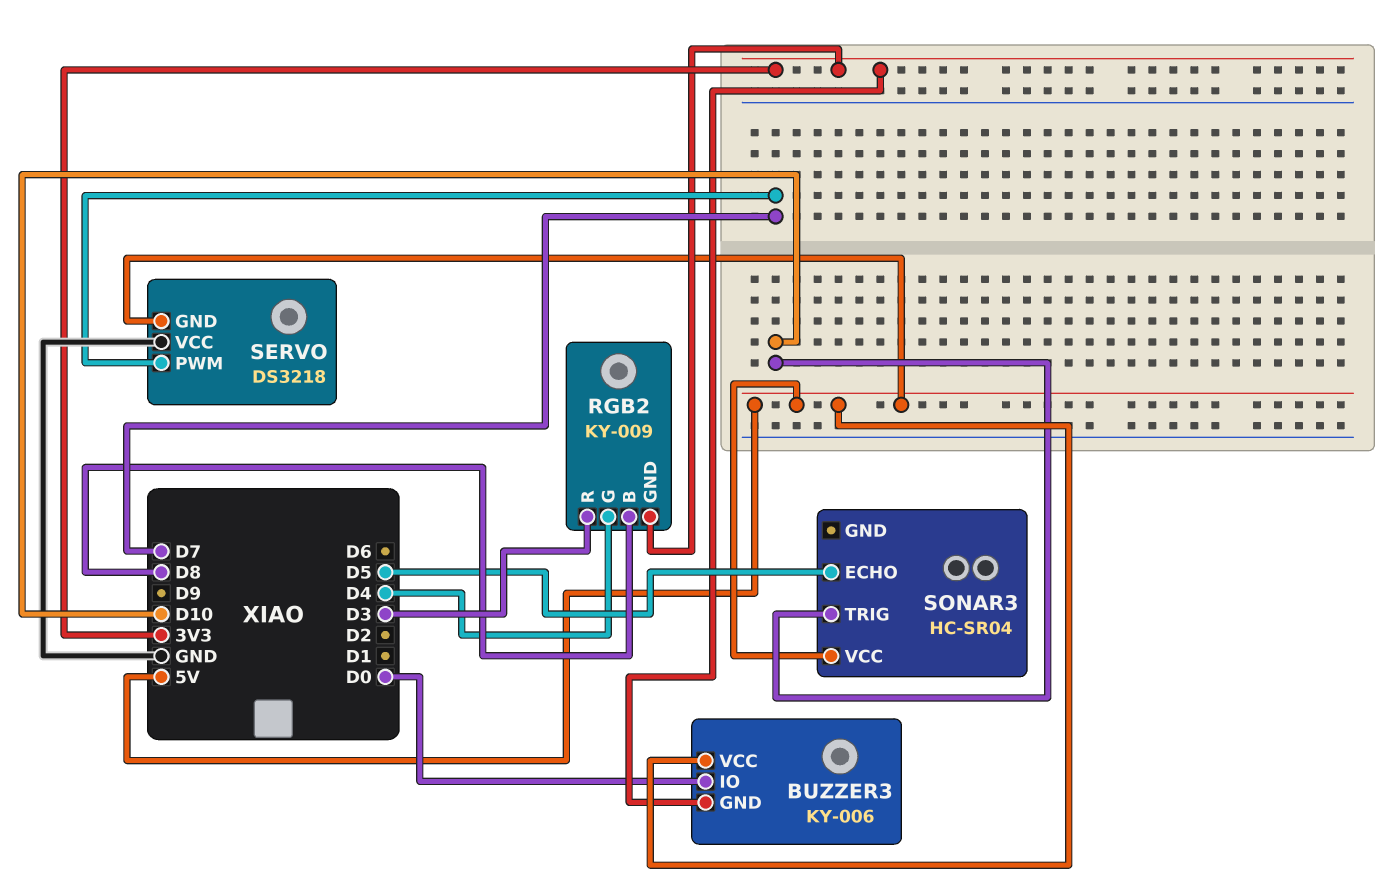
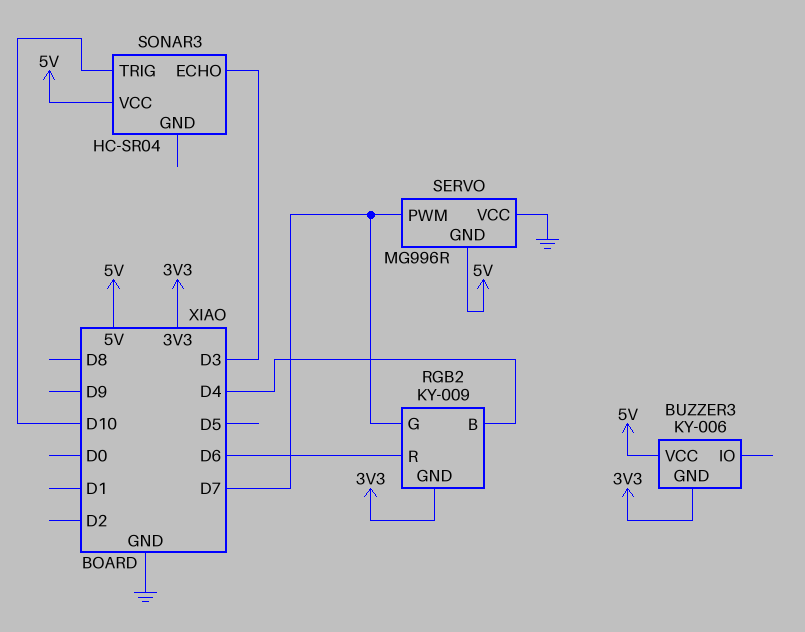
BUZZER3 pin IO: D0 -> none
RGB2 pin B: D8 -> D4
RGB2 pin G: D4 -> D7
RGB2 pin R: D3 -> D6
SERVO: DS3218 -> MG996R
SONAR3 pin ECHO: D5 -> D3

